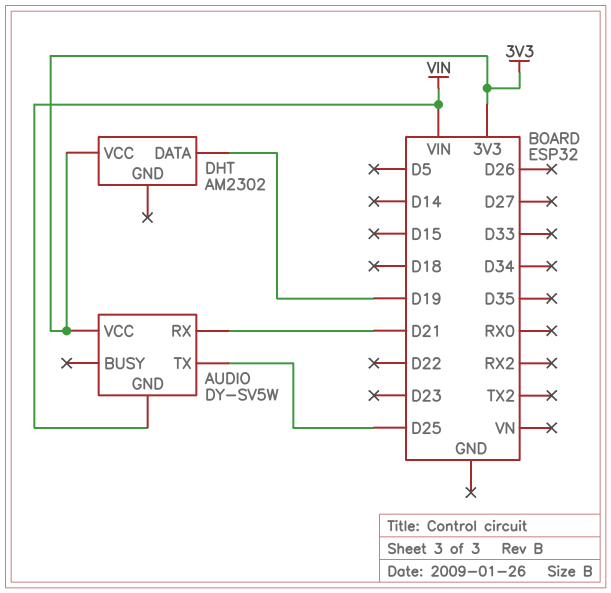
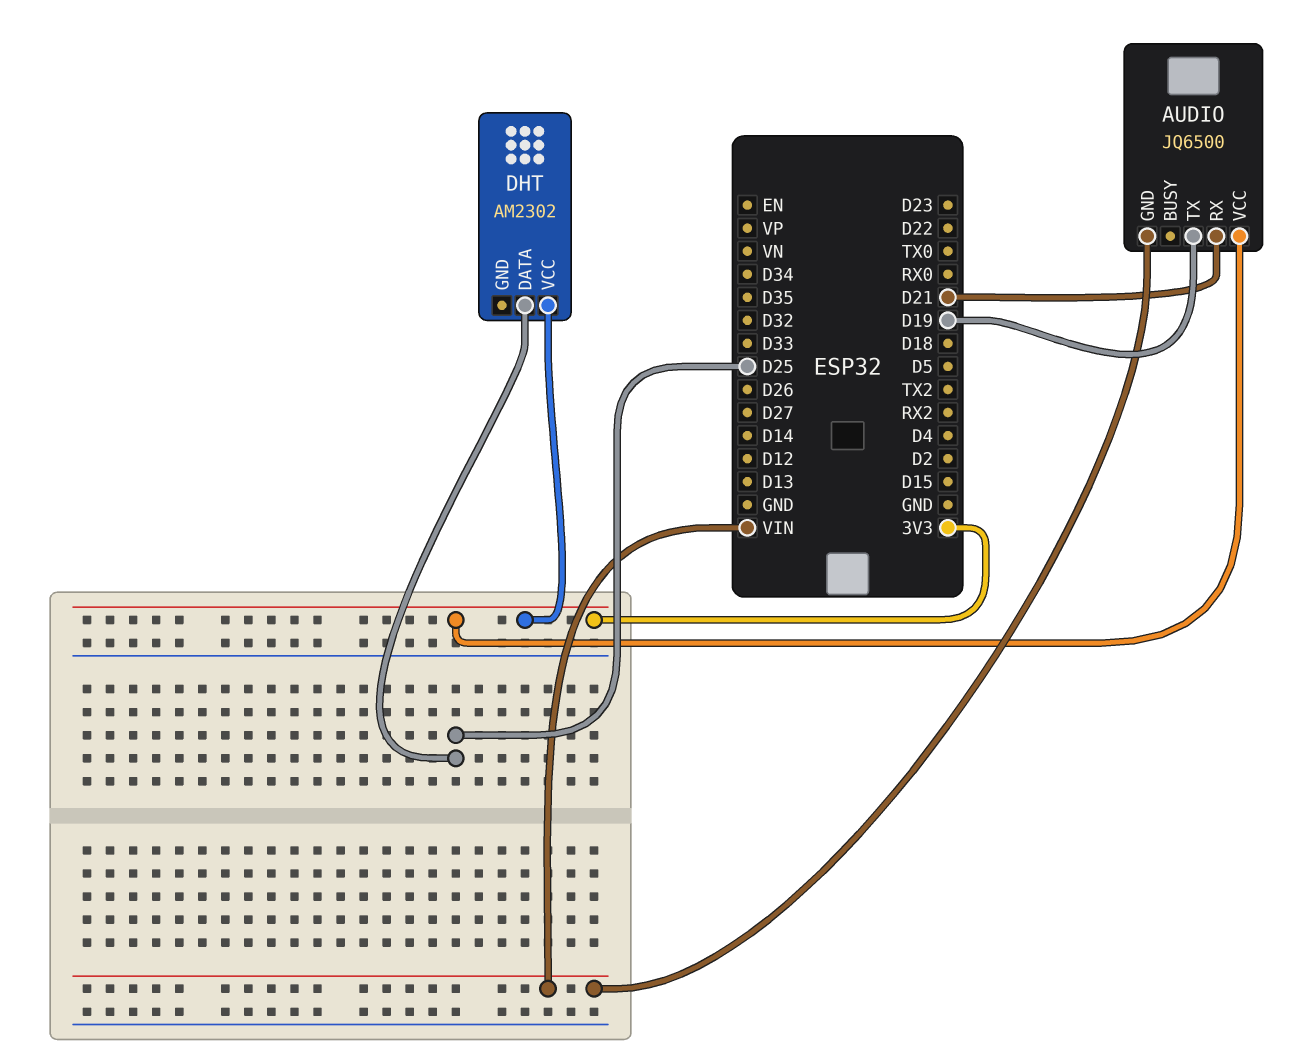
AUDIO: DY-SV5W -> JQ6500
AUDIO pin TX: D25 -> D19
DHT pin DATA: D19 -> D25

